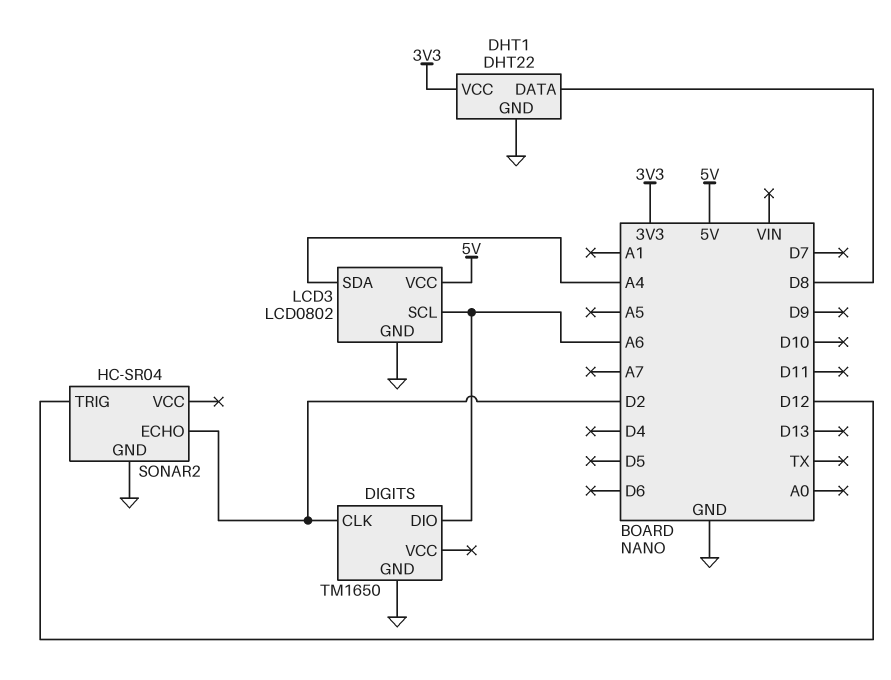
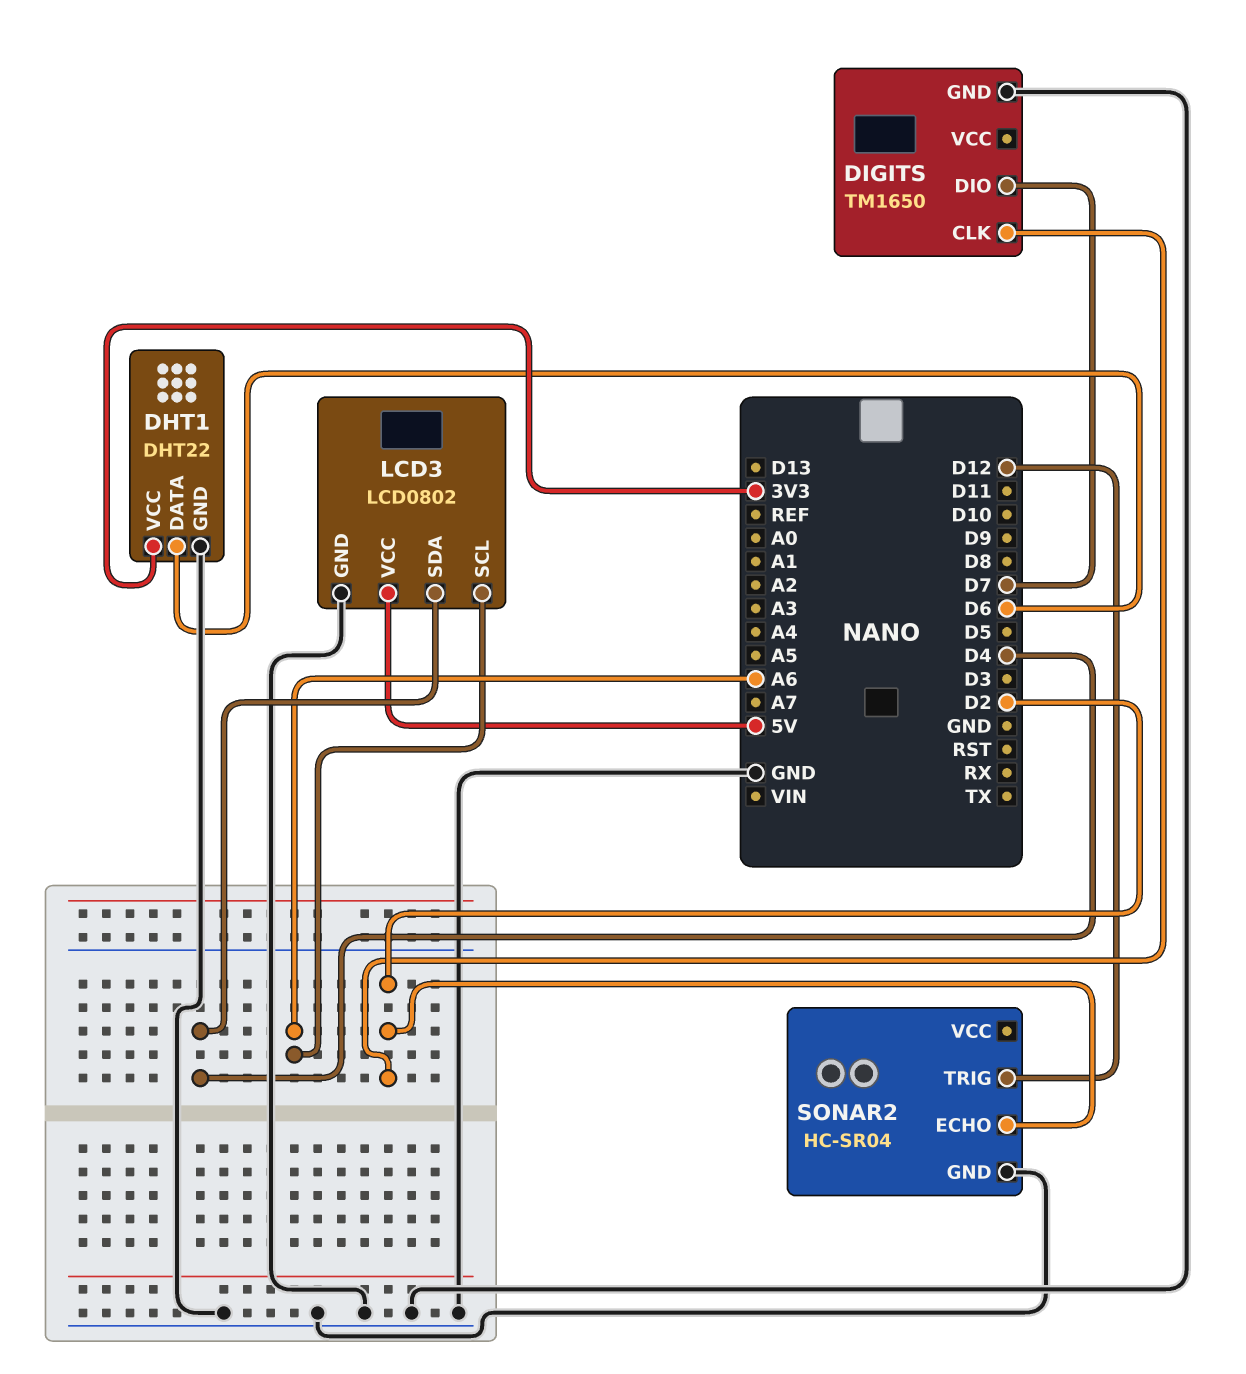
DHT1 pin DATA: D8 -> D6
DIGITS pin DIO: A6 -> D7
LCD3 pin SDA: A4 -> D4

